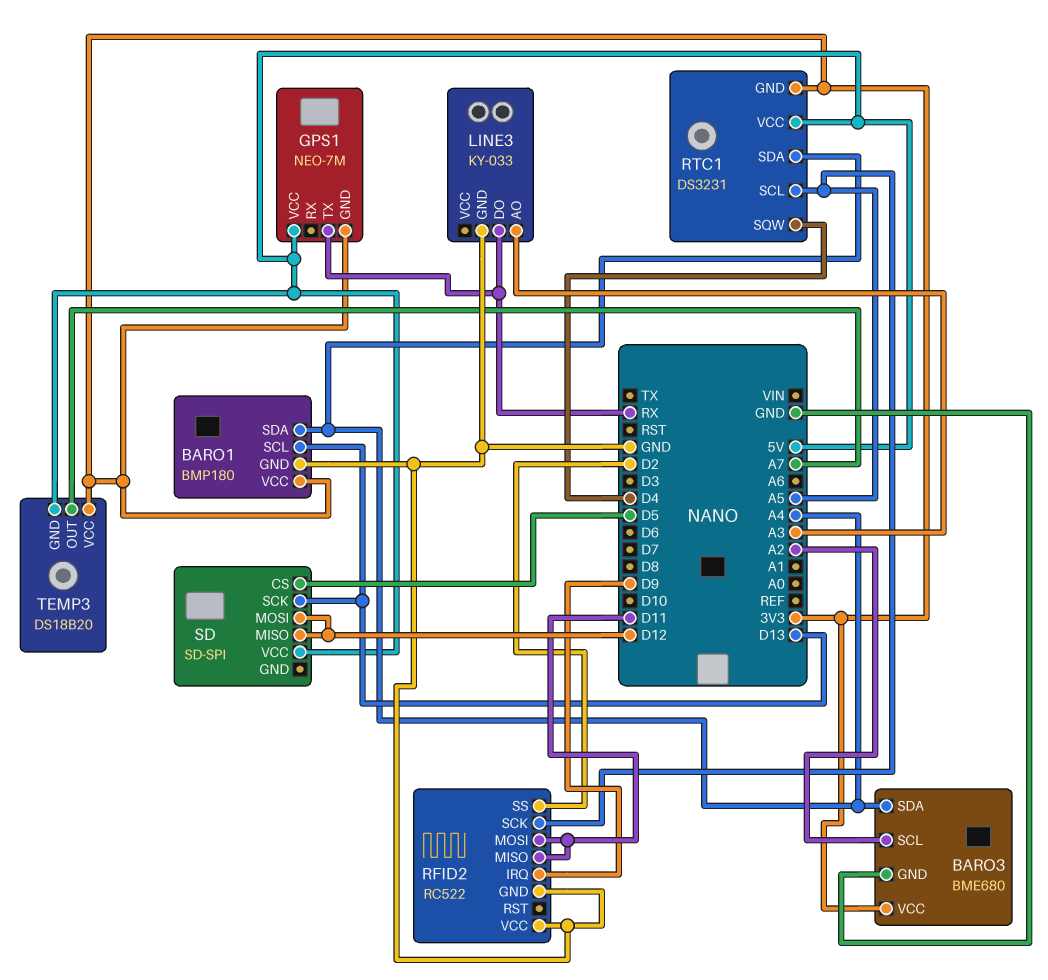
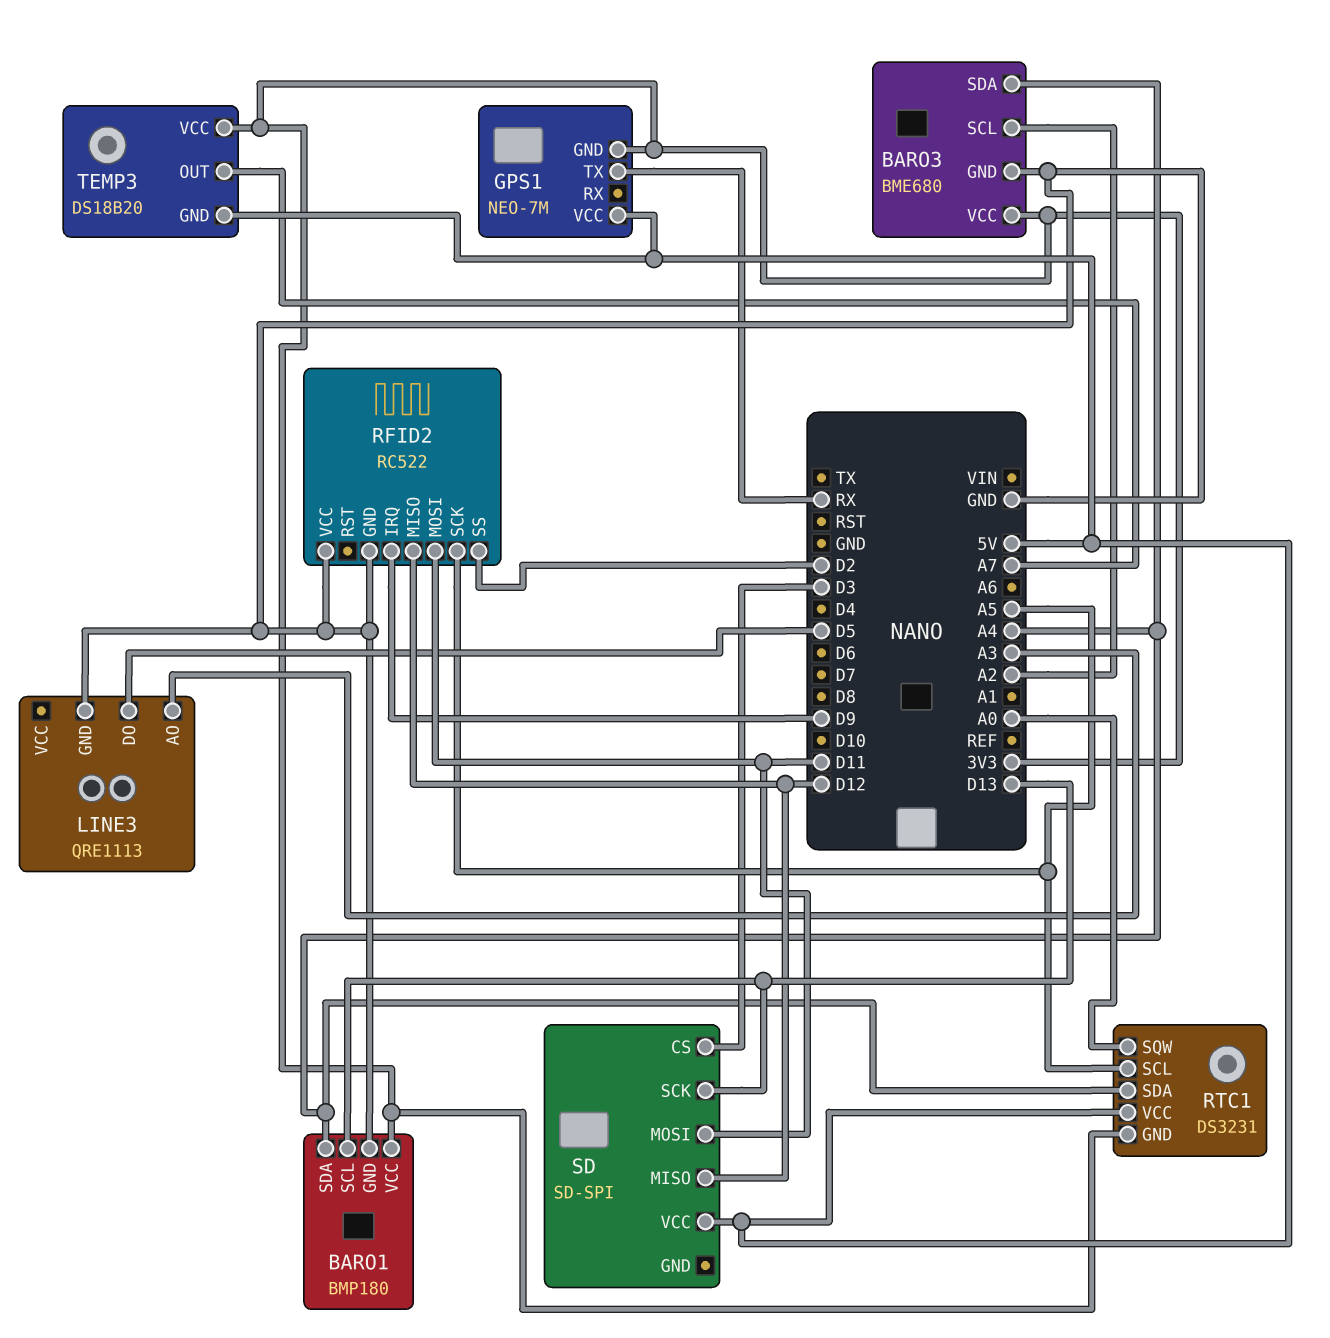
LINE3: KY-033 -> QRE1113
LINE3 pin DO: RX -> D5
RFID2 pin MISO: D11 -> D12
RTC1 pin SQW: D4 -> A0
SD pin CS: D5 -> D3
SD pin MOSI: D12 -> D11

